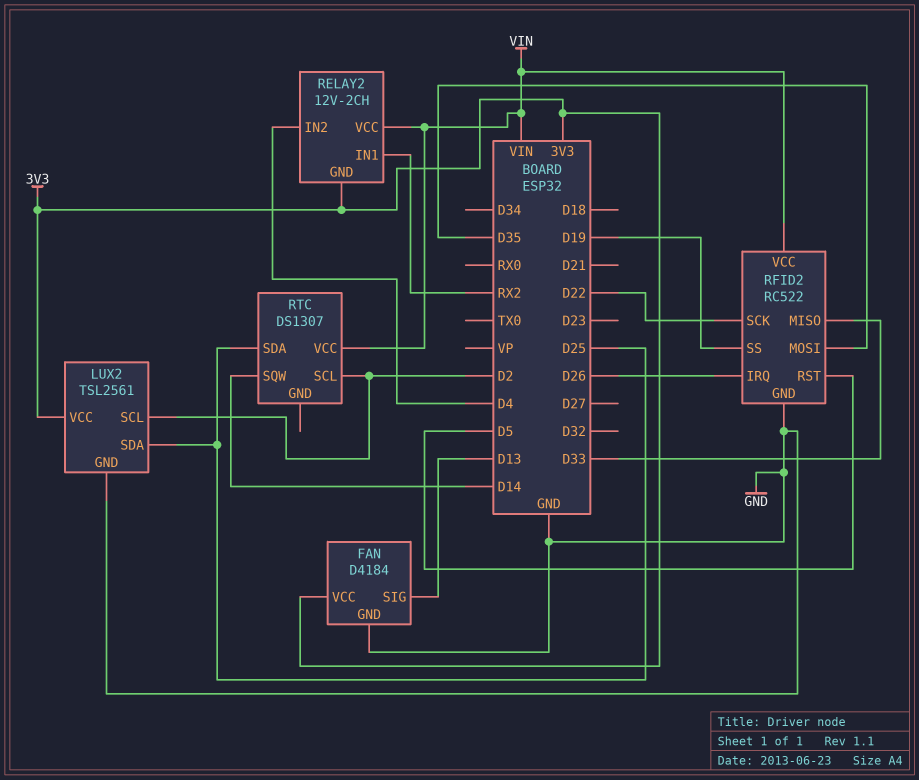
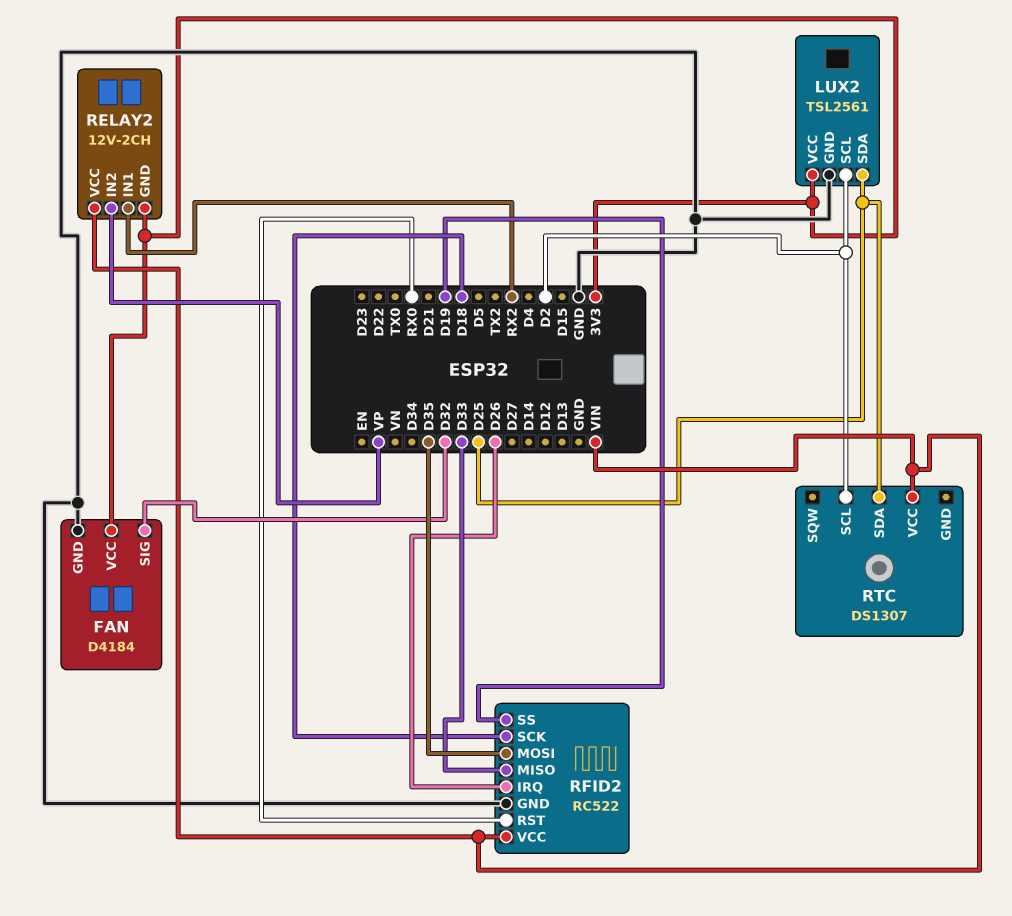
FAN pin SIG: D13 -> D32
RELAY2 pin IN2: D4 -> VP
RFID2 pin RST: D5 -> RX0
RFID2 pin SCK: D22 -> D18
RTC pin SQW: D14 -> none

